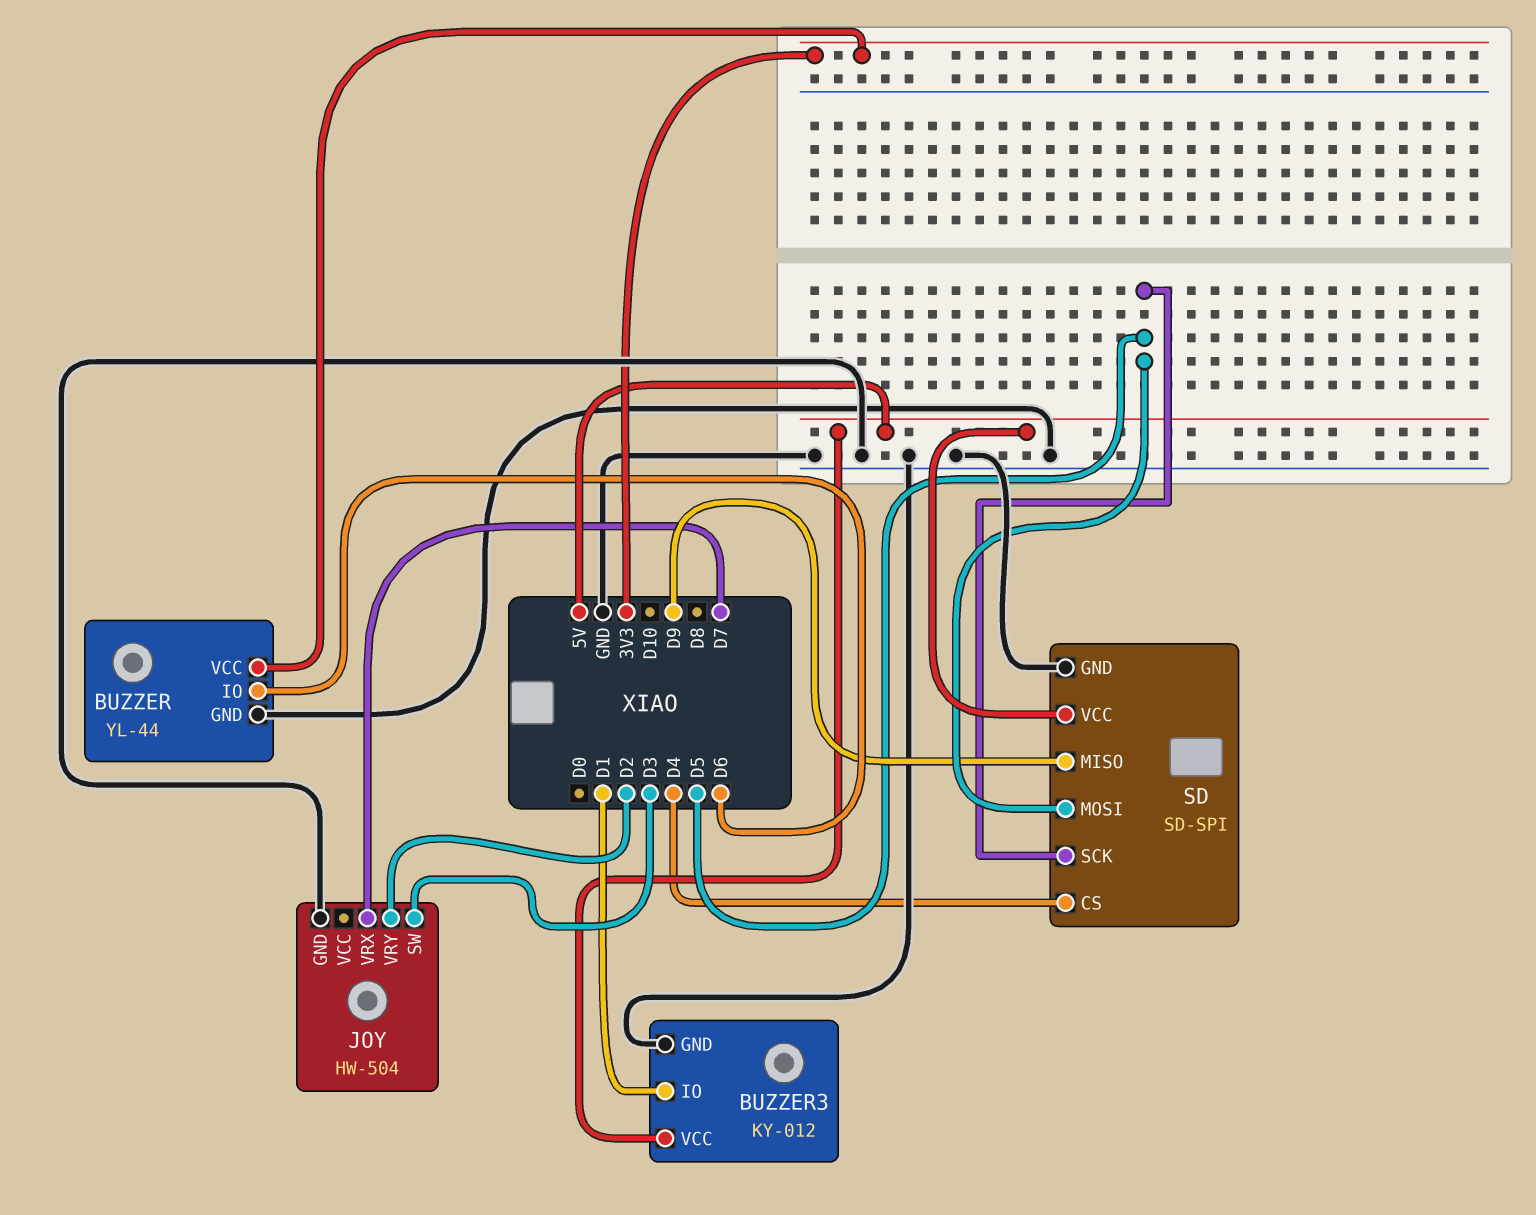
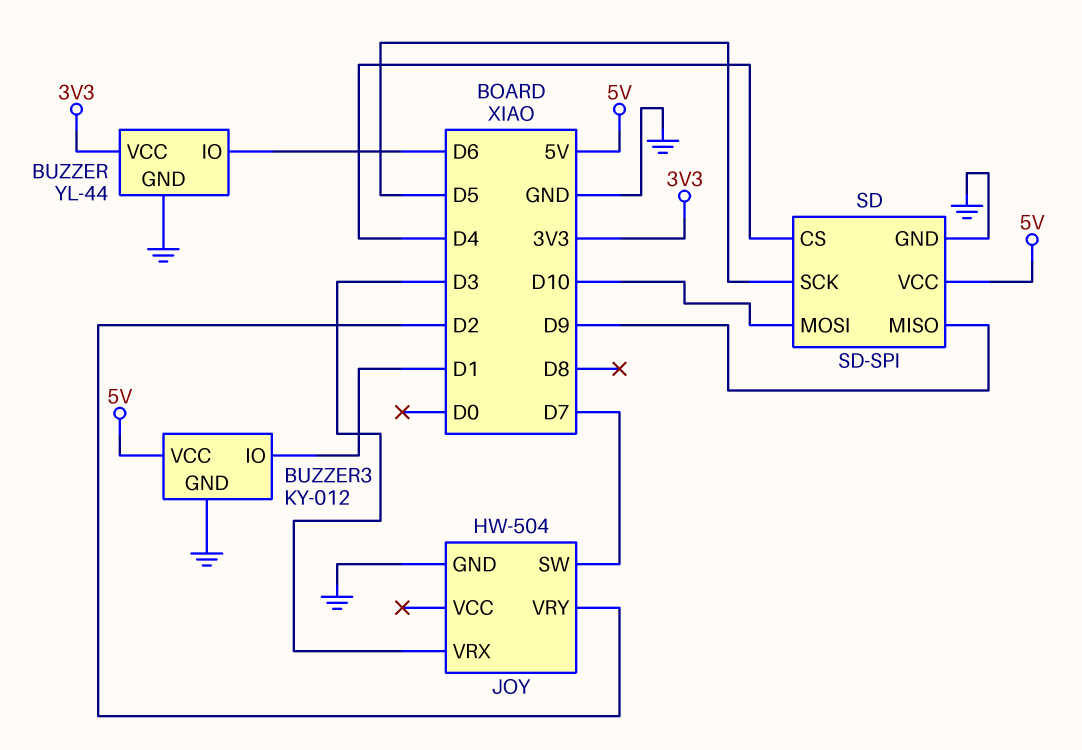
JOY pin SW: D3 -> D7
JOY pin VRX: D7 -> D3
SD pin MOSI: D5 -> D10

